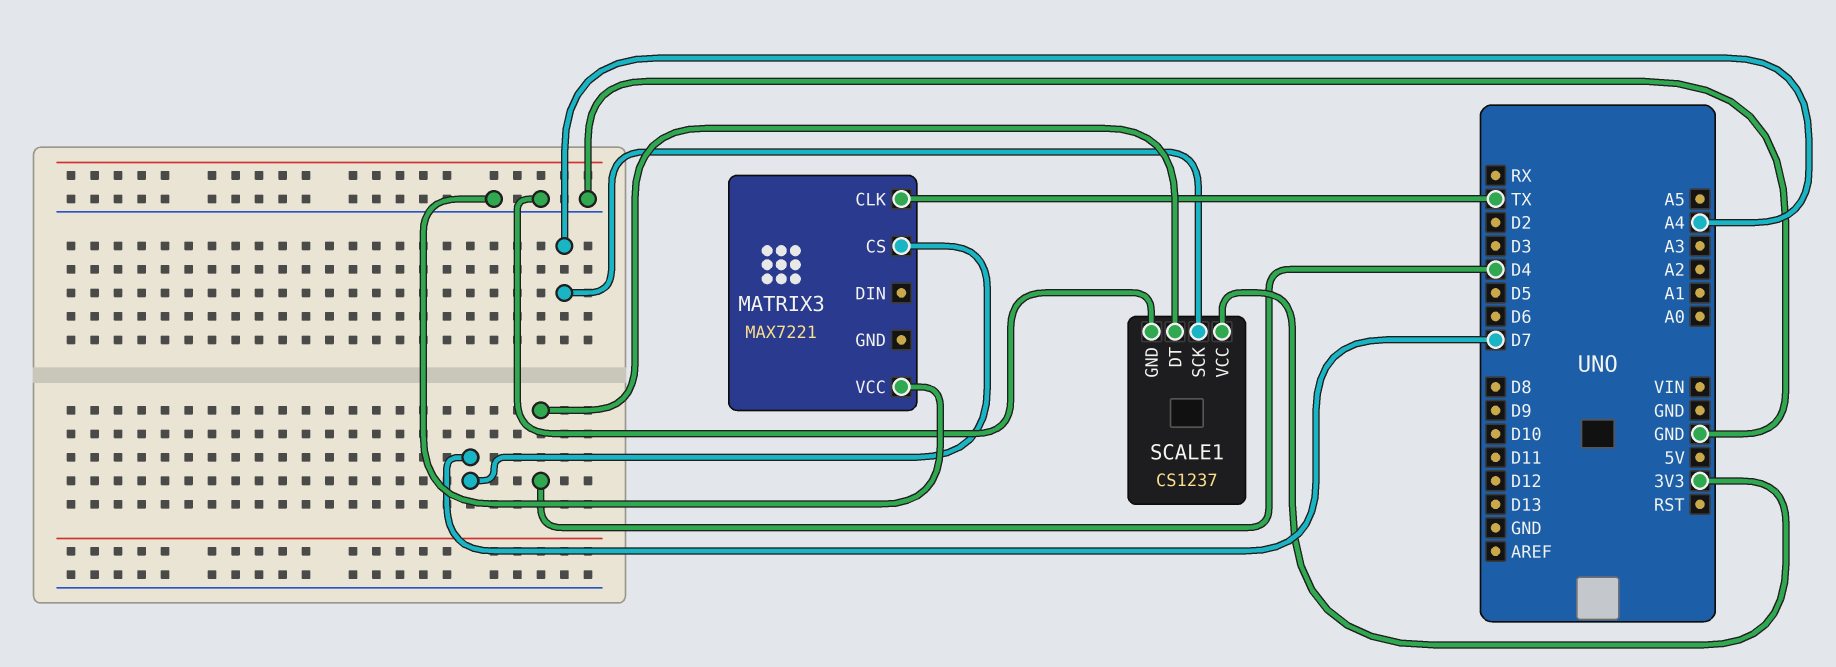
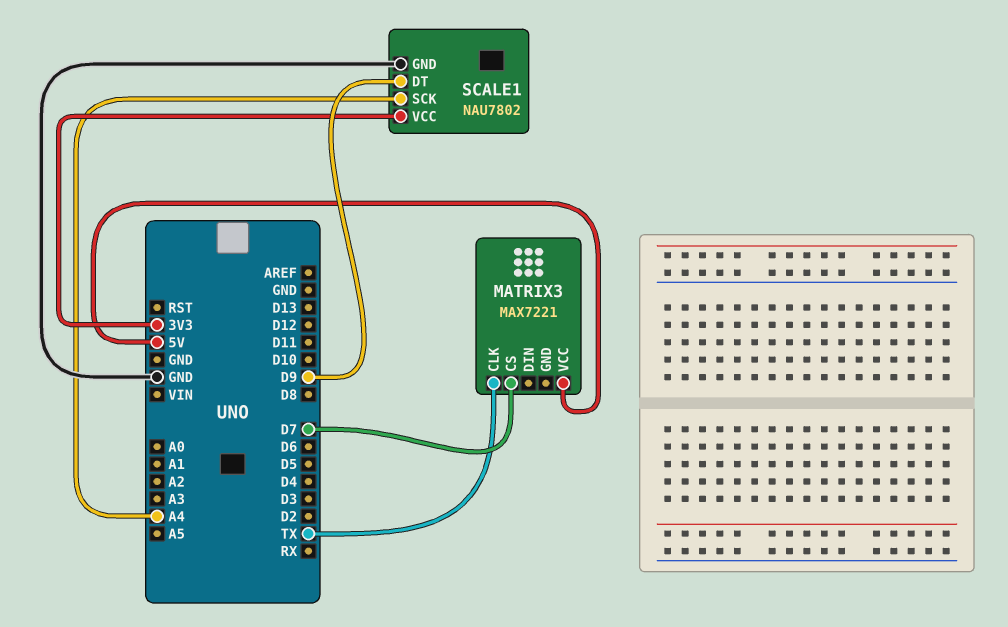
MATRIX3 pin VCC: GND -> 5V
SCALE1: CS1237 -> NAU7802
SCALE1 pin DT: D4 -> D9

